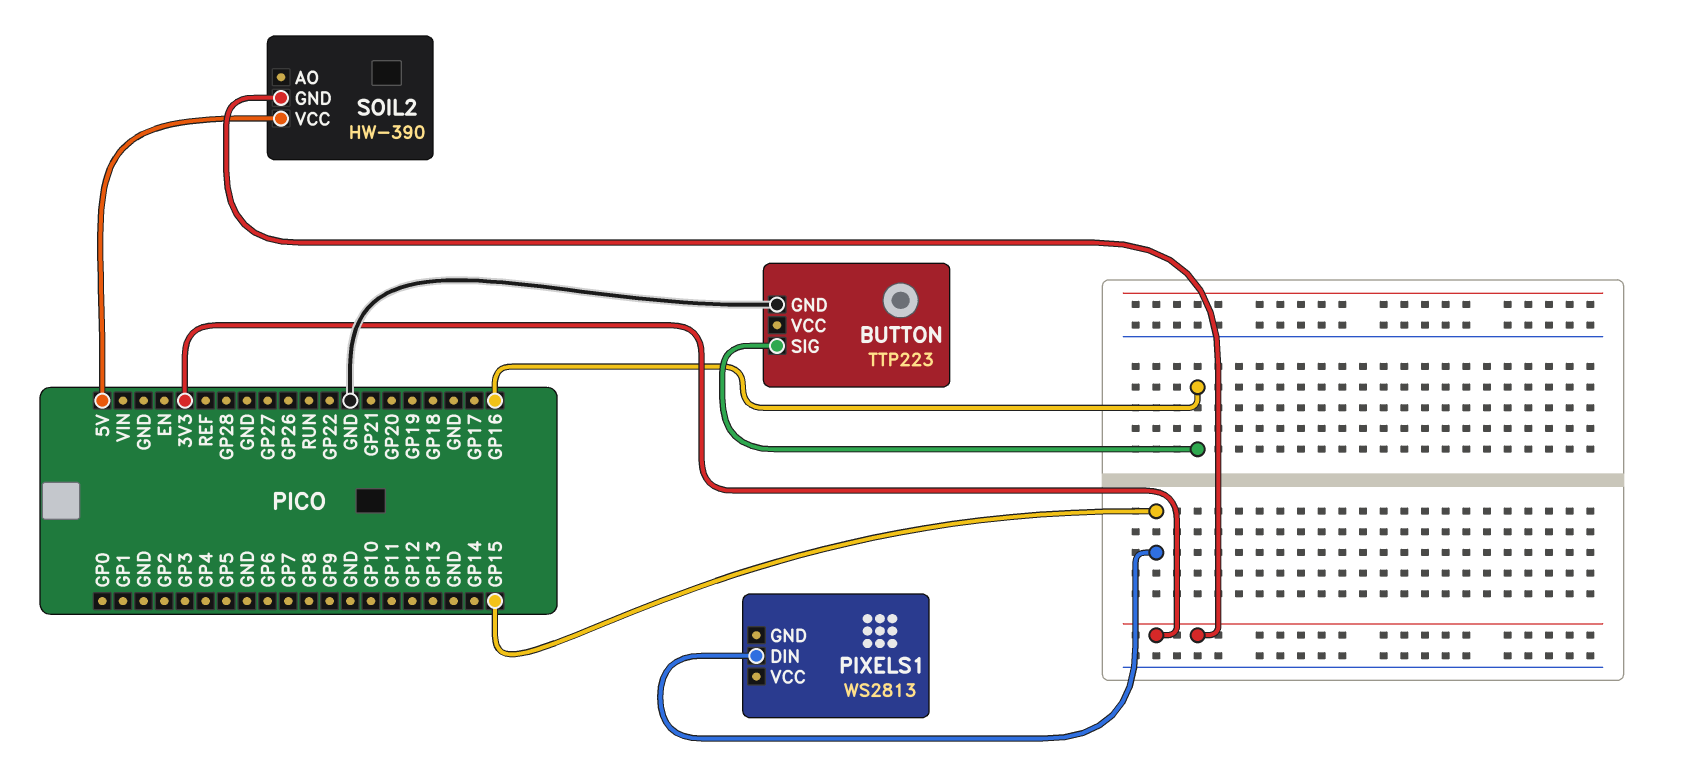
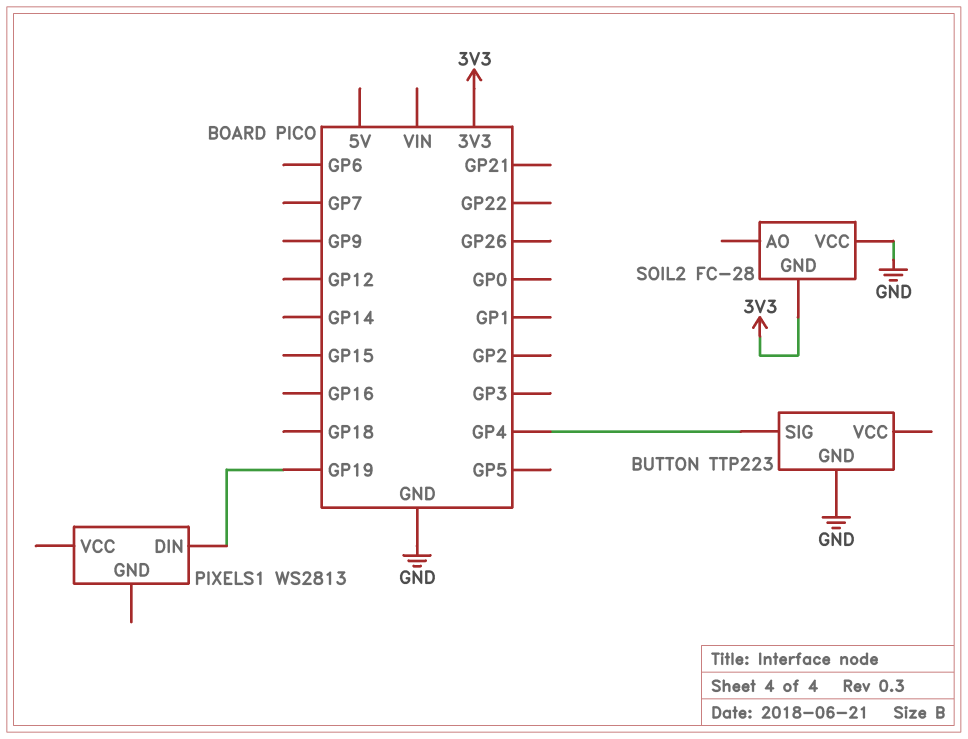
BUTTON pin SIG: GP16 -> GP4
PIXELS1 pin DIN: GP15 -> GP19
SOIL2: HW-390 -> FC-28
SOIL2 pin VCC: 5V -> GND

